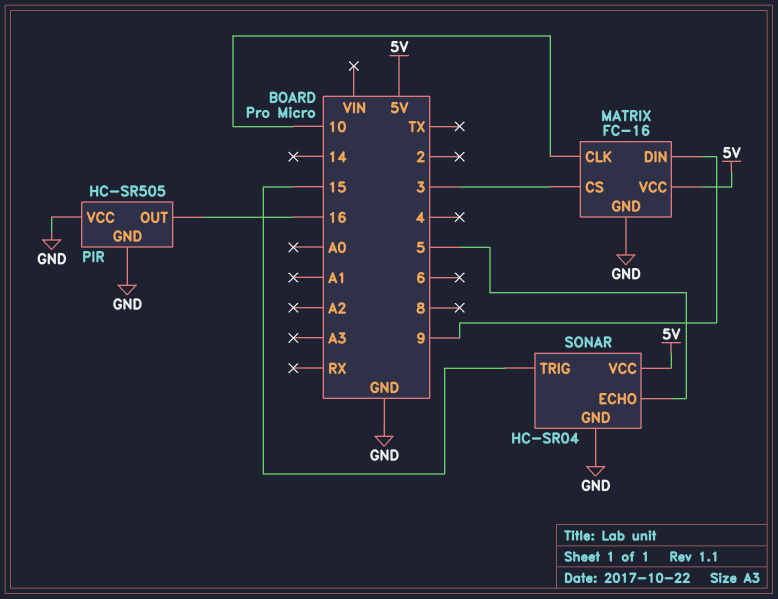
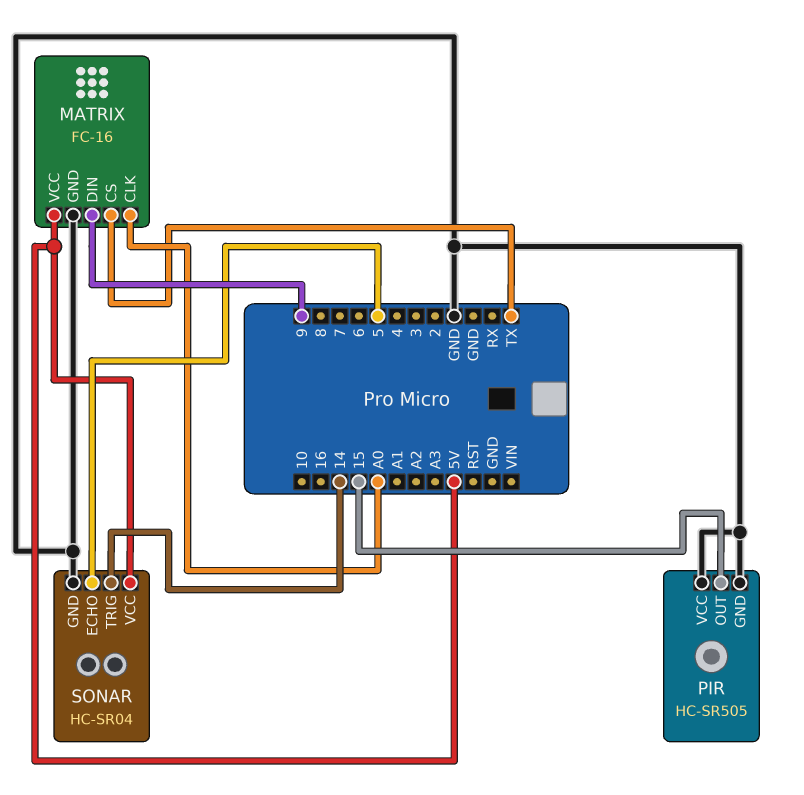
MATRIX pin CLK: 10 -> A0
MATRIX pin CS: 3 -> TX
PIR pin OUT: 16 -> 15
SONAR pin TRIG: 15 -> 14

